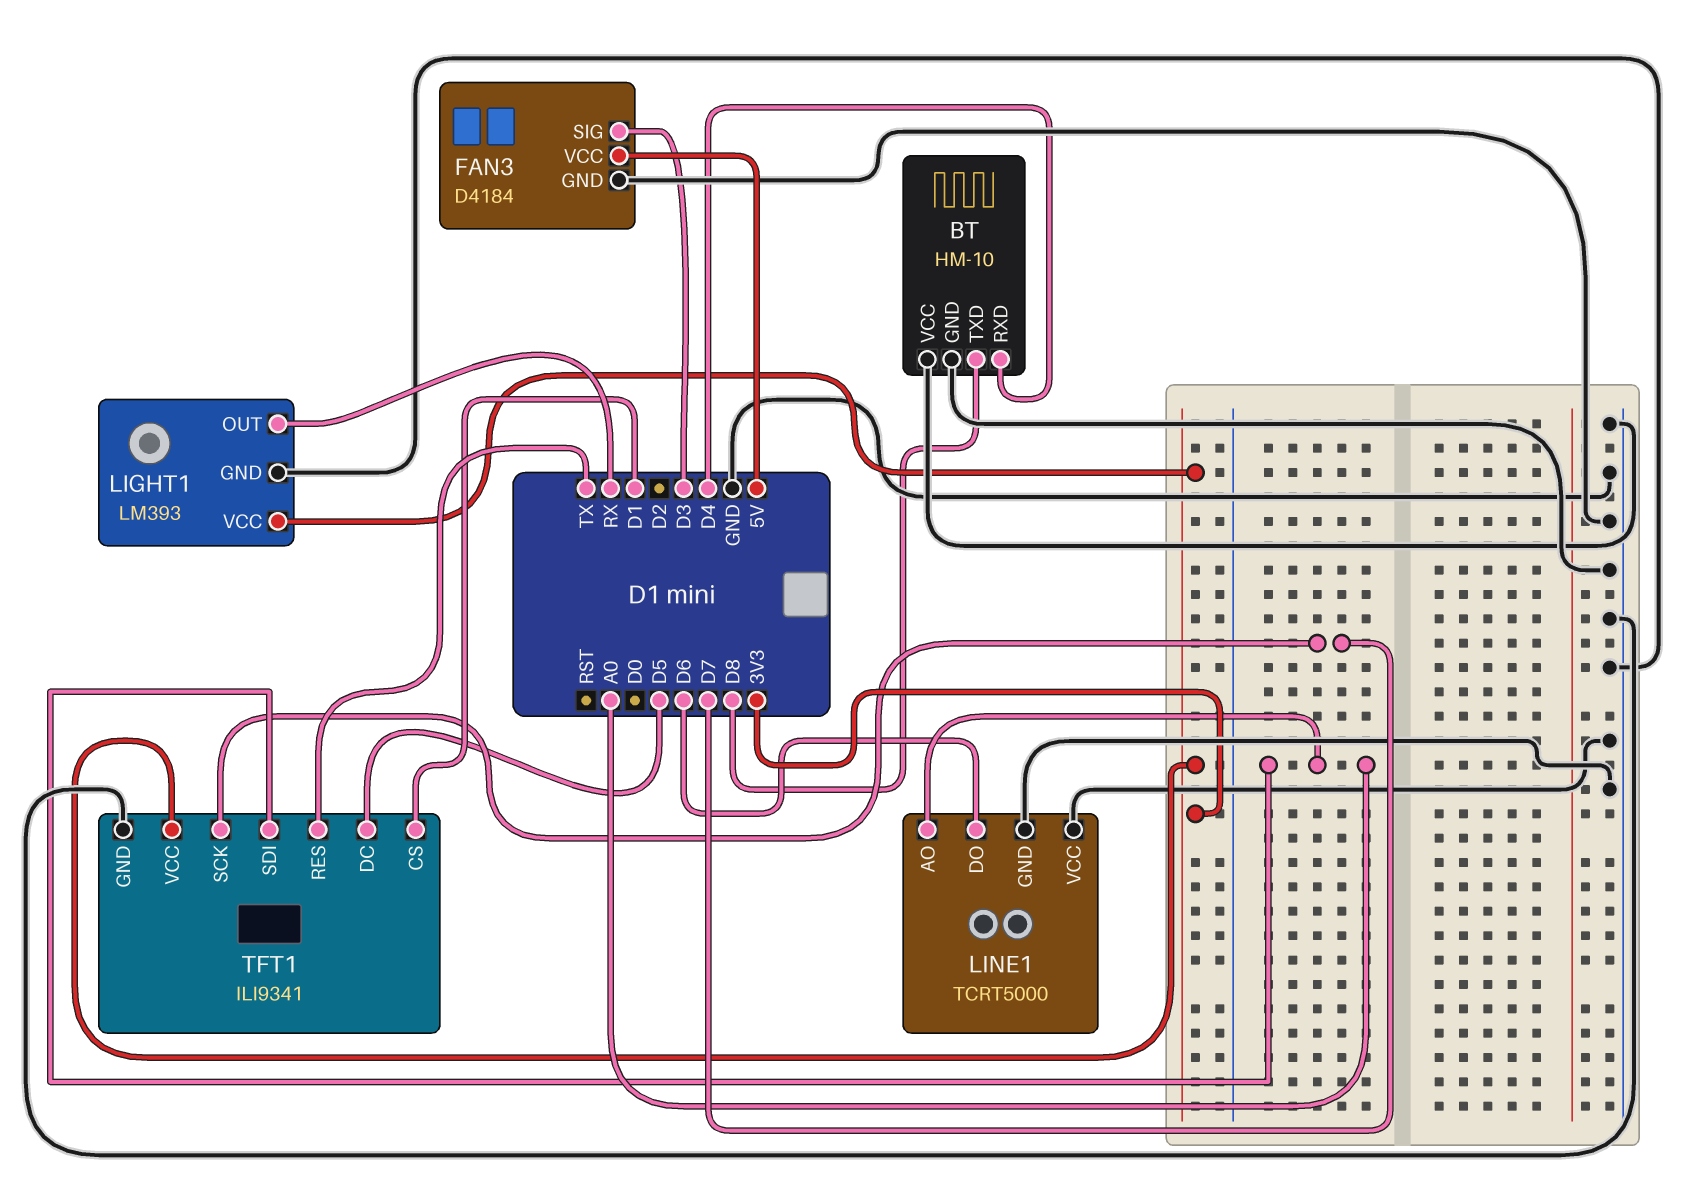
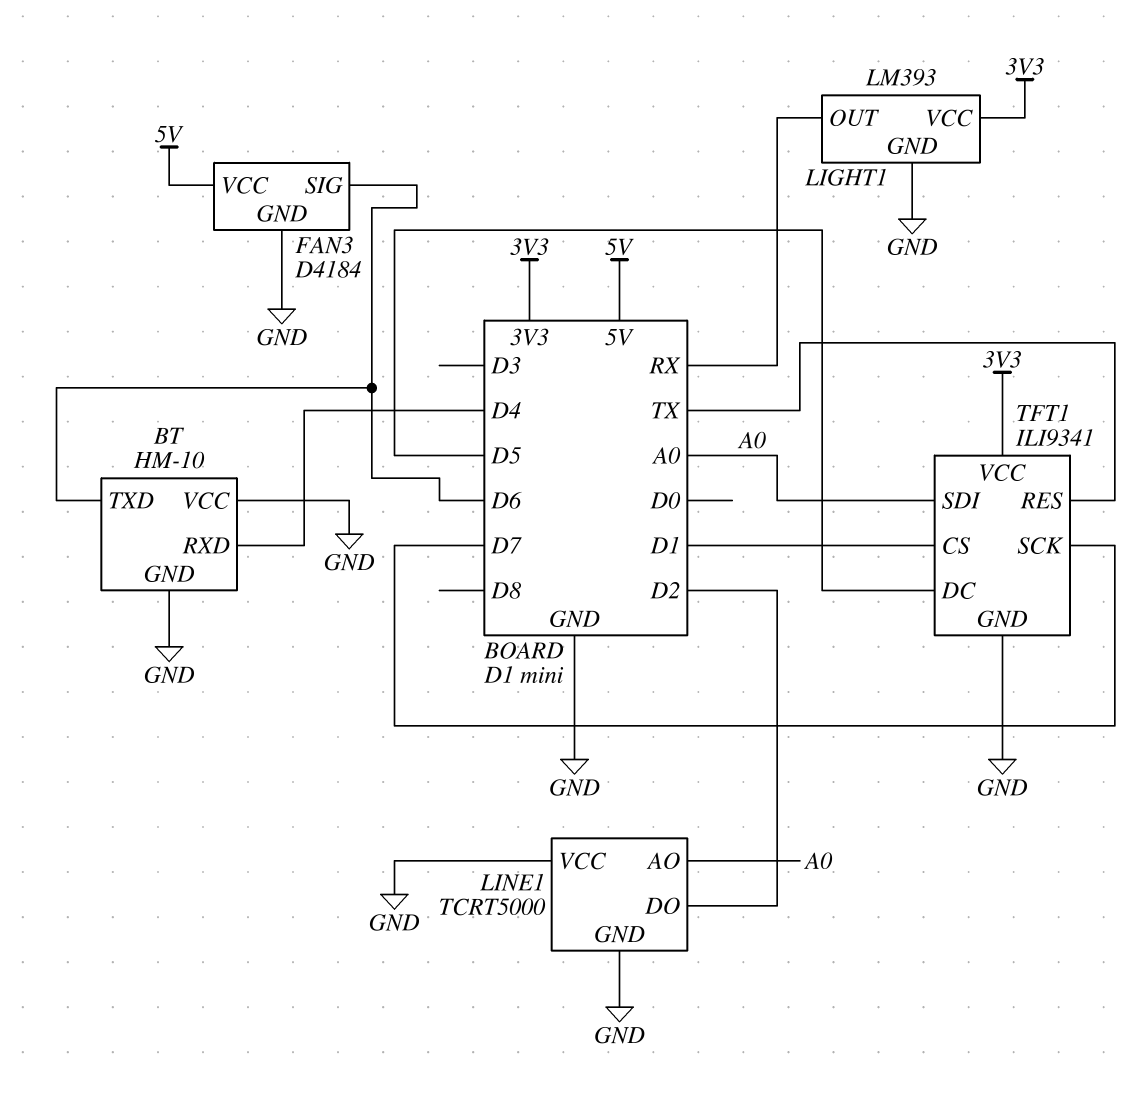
BT pin TXD: D8 -> D6
FAN3 pin SIG: D3 -> D6
LINE1 pin DO: D6 -> D2

